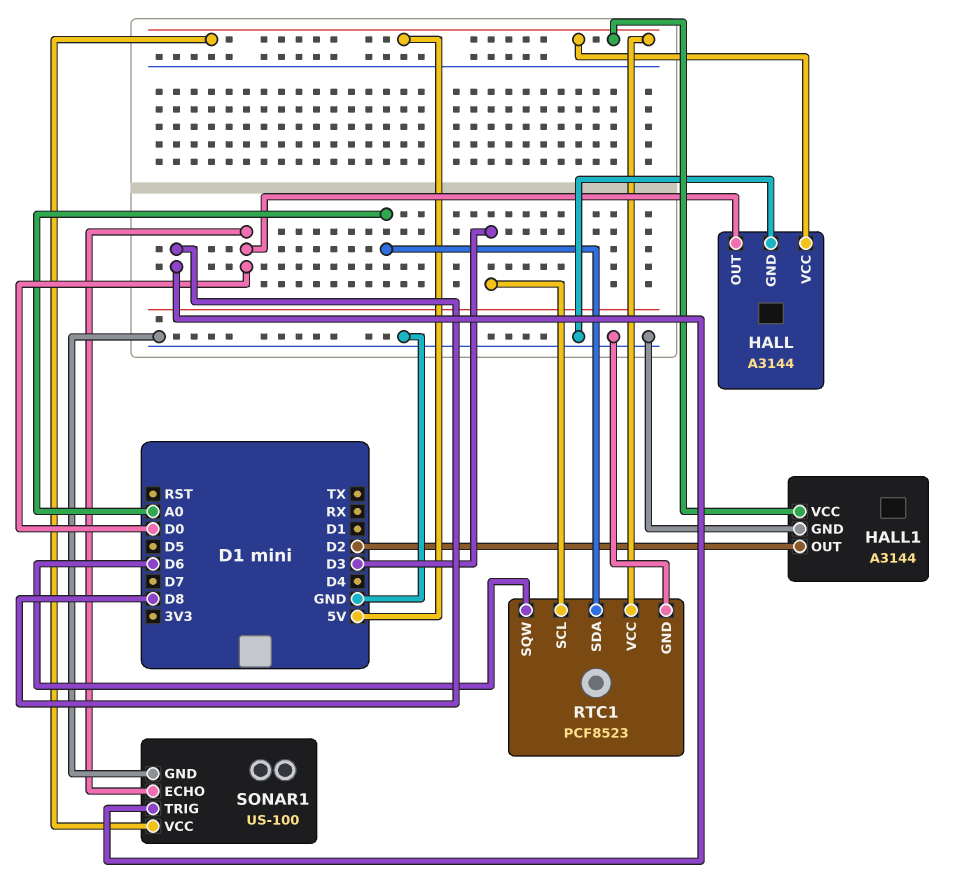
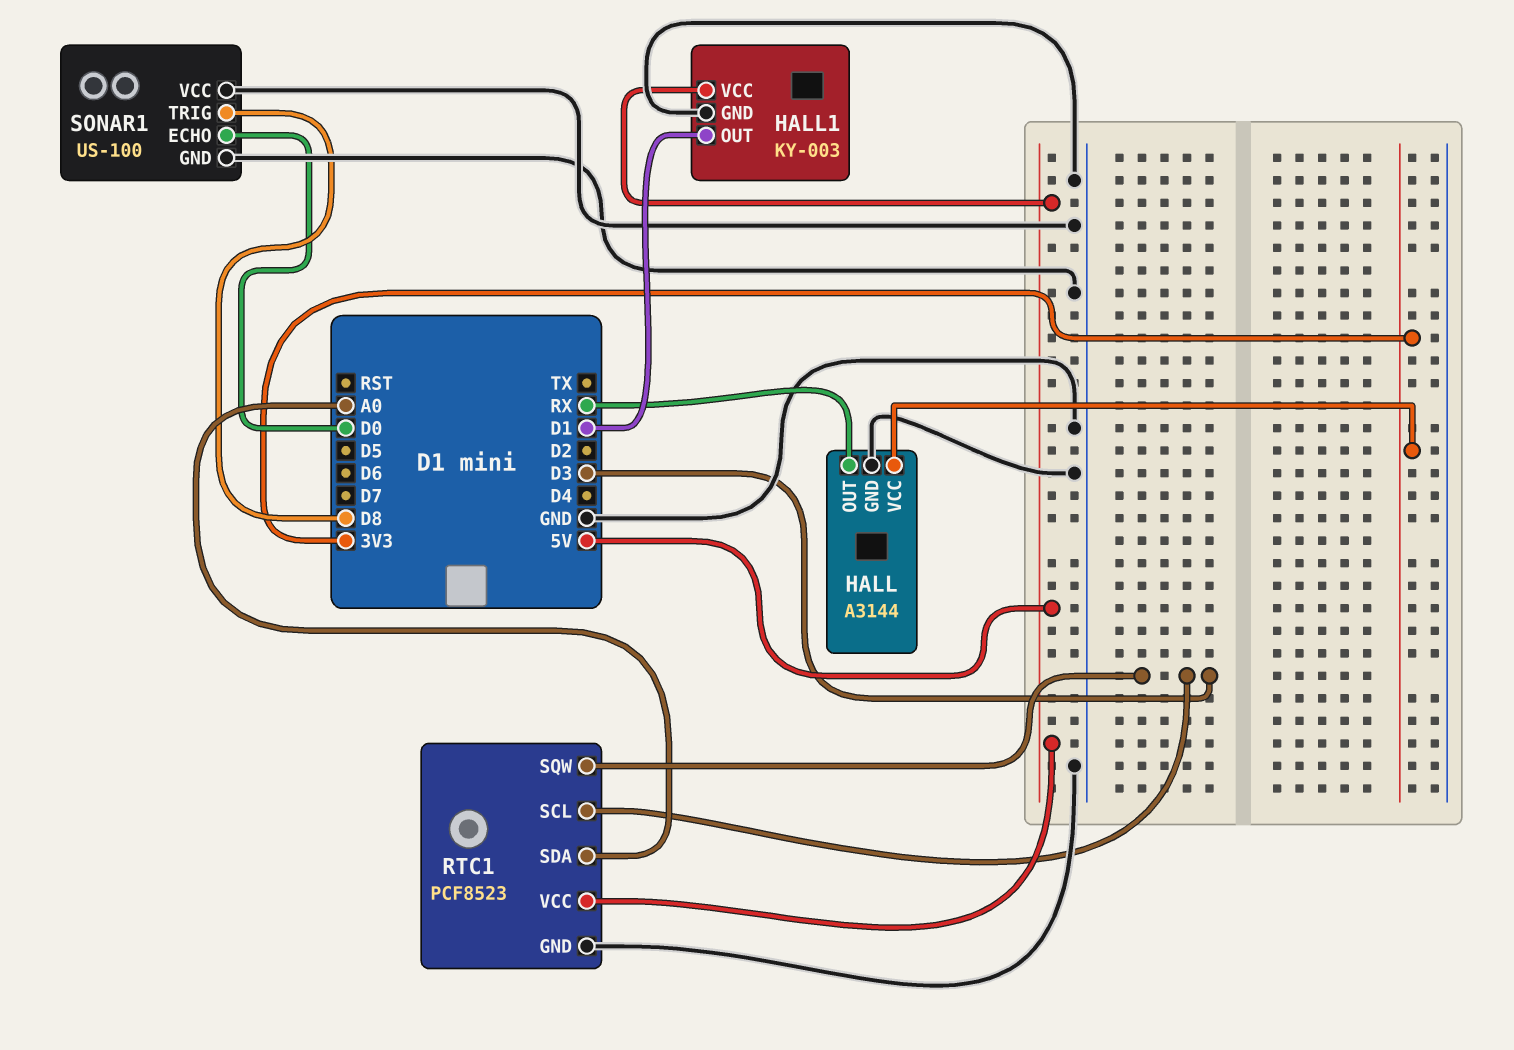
HALL pin OUT: D0 -> RX
HALL pin VCC: 5V -> 3V3
HALL1: A3144 -> KY-003
HALL1 pin OUT: D2 -> D1
RTC1 pin SQW: D6 -> D3
SONAR1 pin VCC: 5V -> GND

